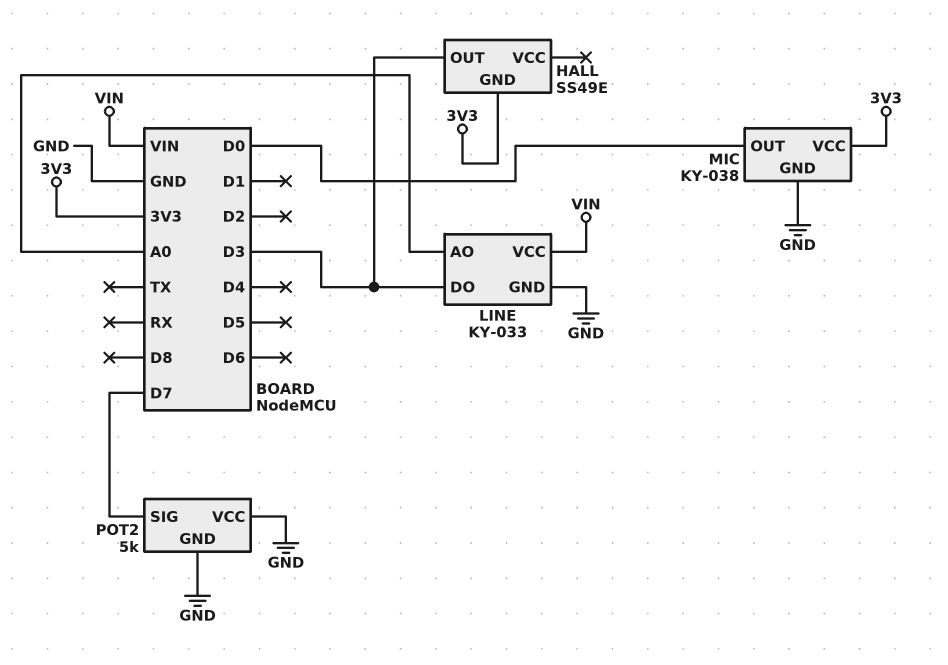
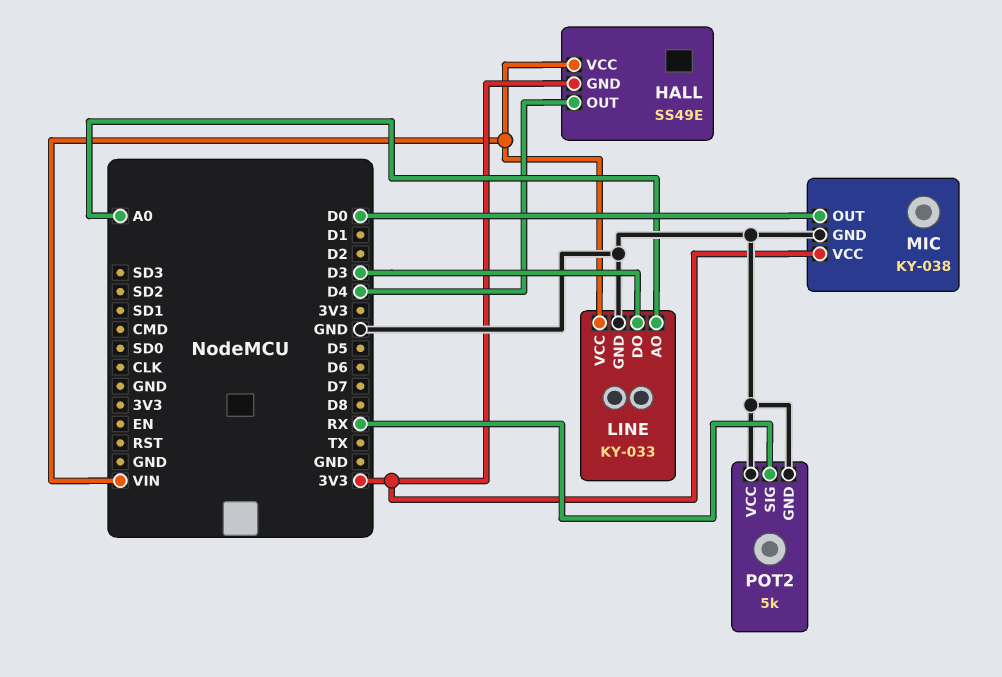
HALL pin OUT: D3 -> D4
HALL pin VCC: none -> VIN
POT2 pin SIG: D7 -> RX

